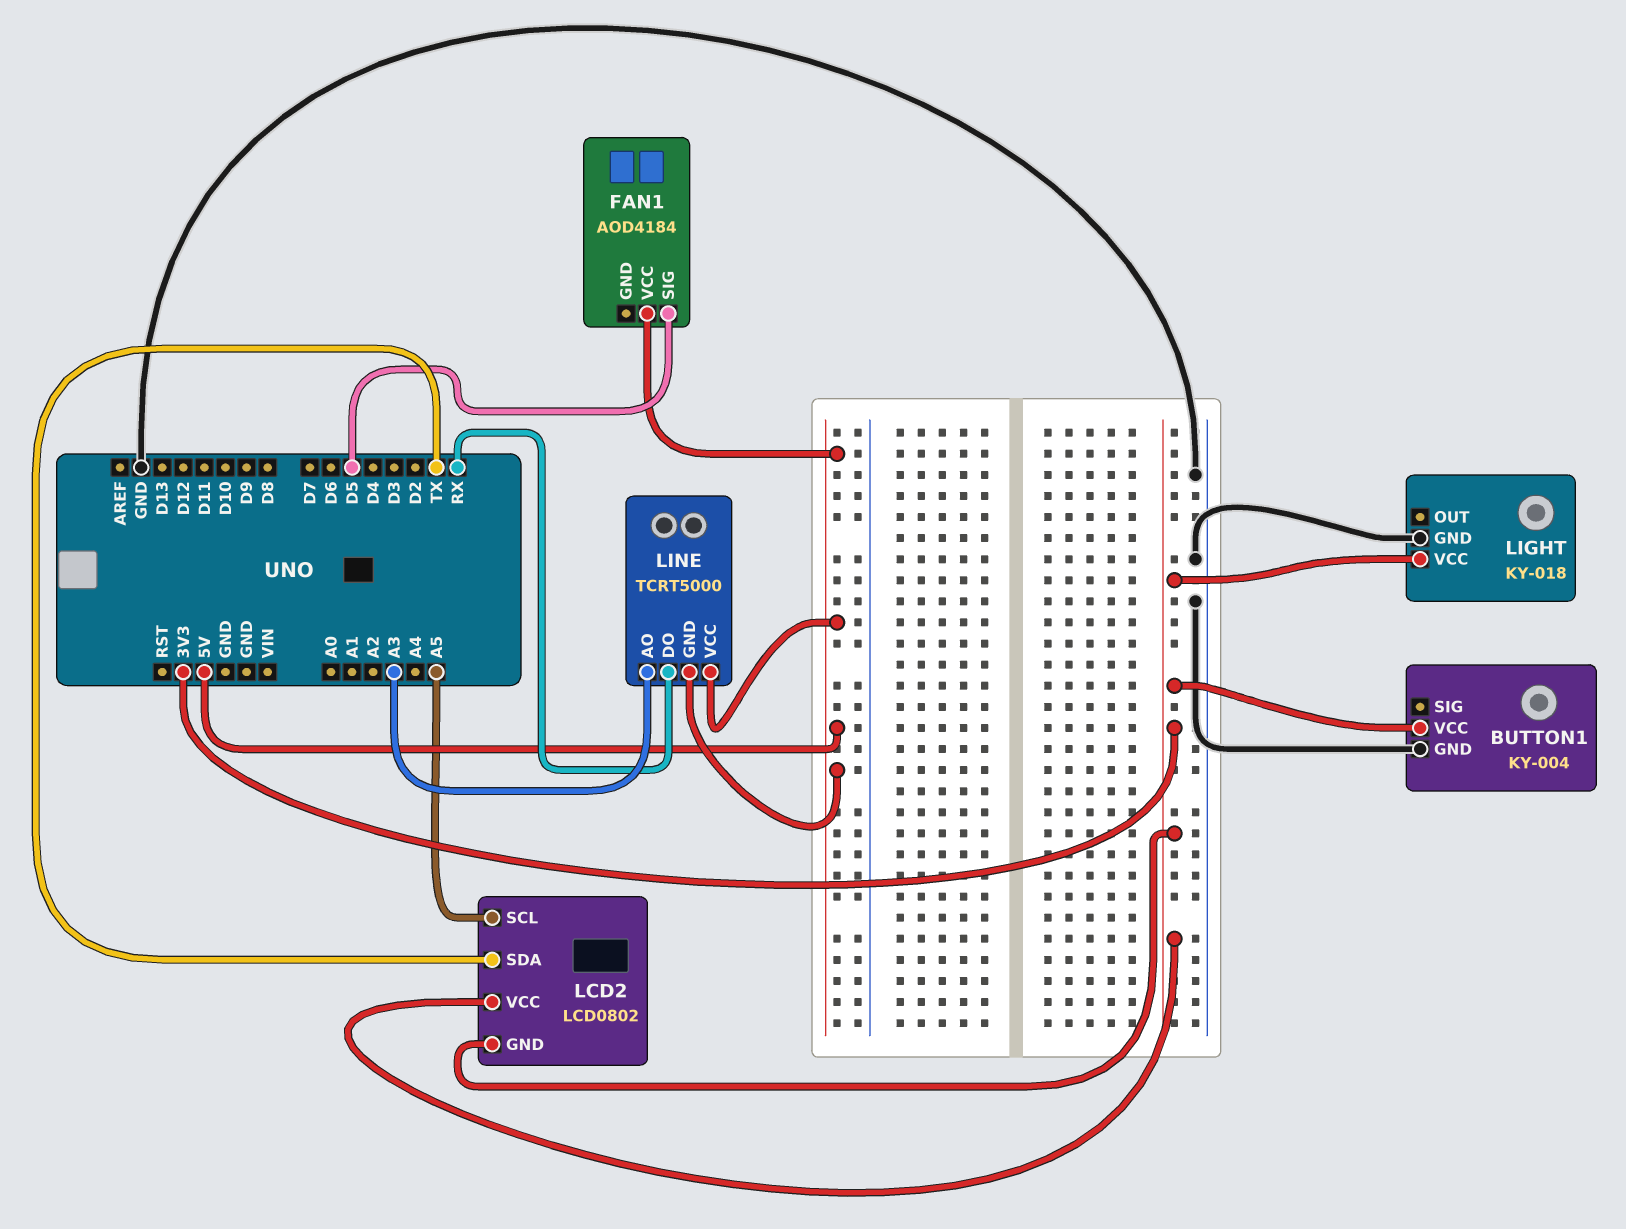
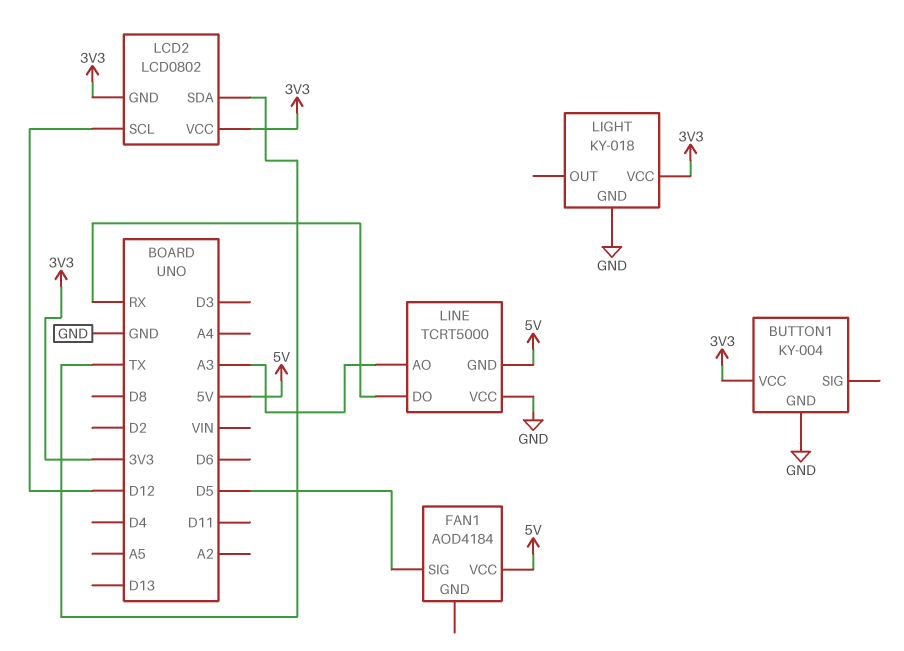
LCD2 pin SCL: A5 -> D12
LINE pin VCC: 5V -> GND

